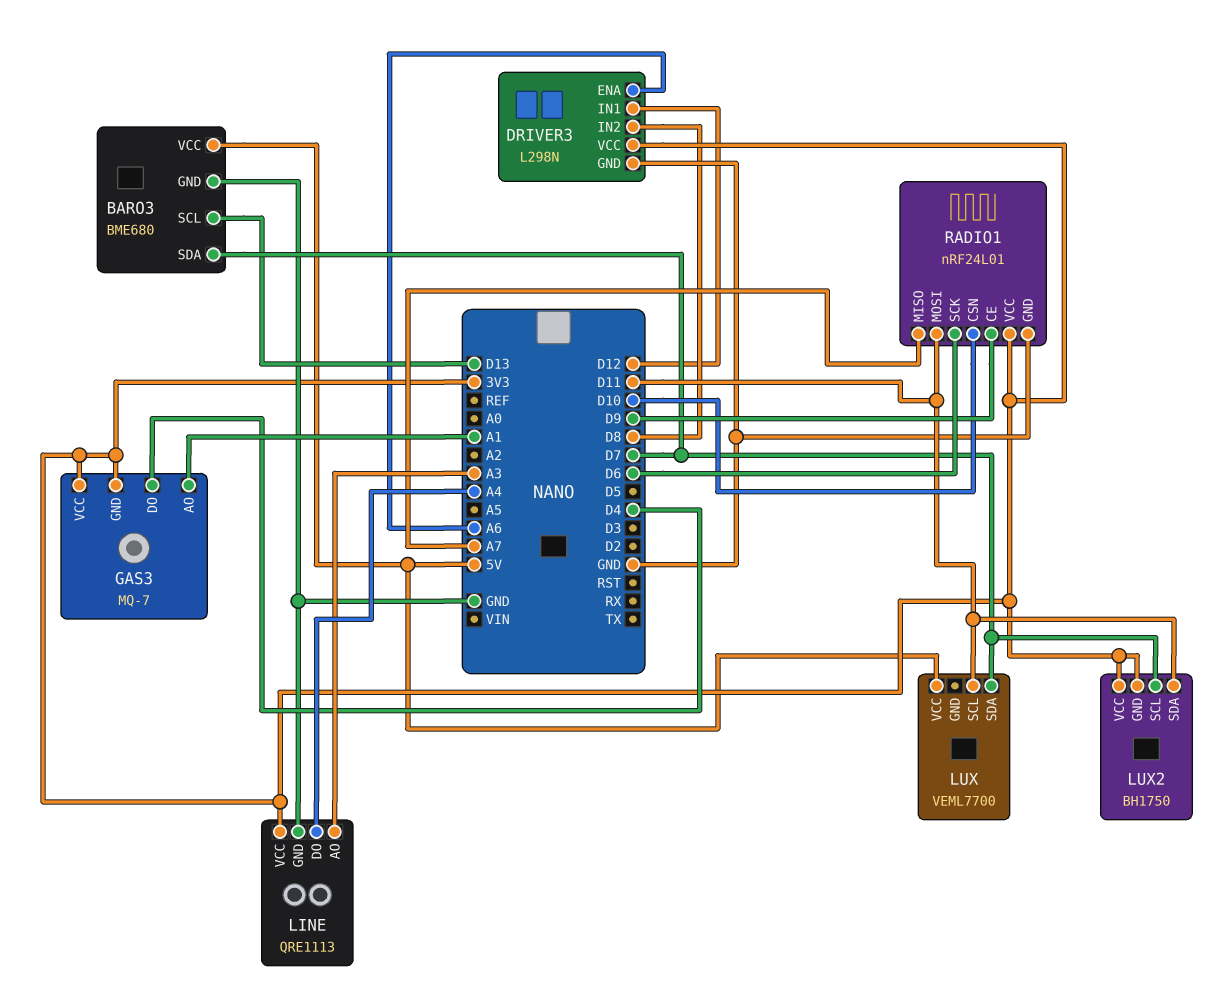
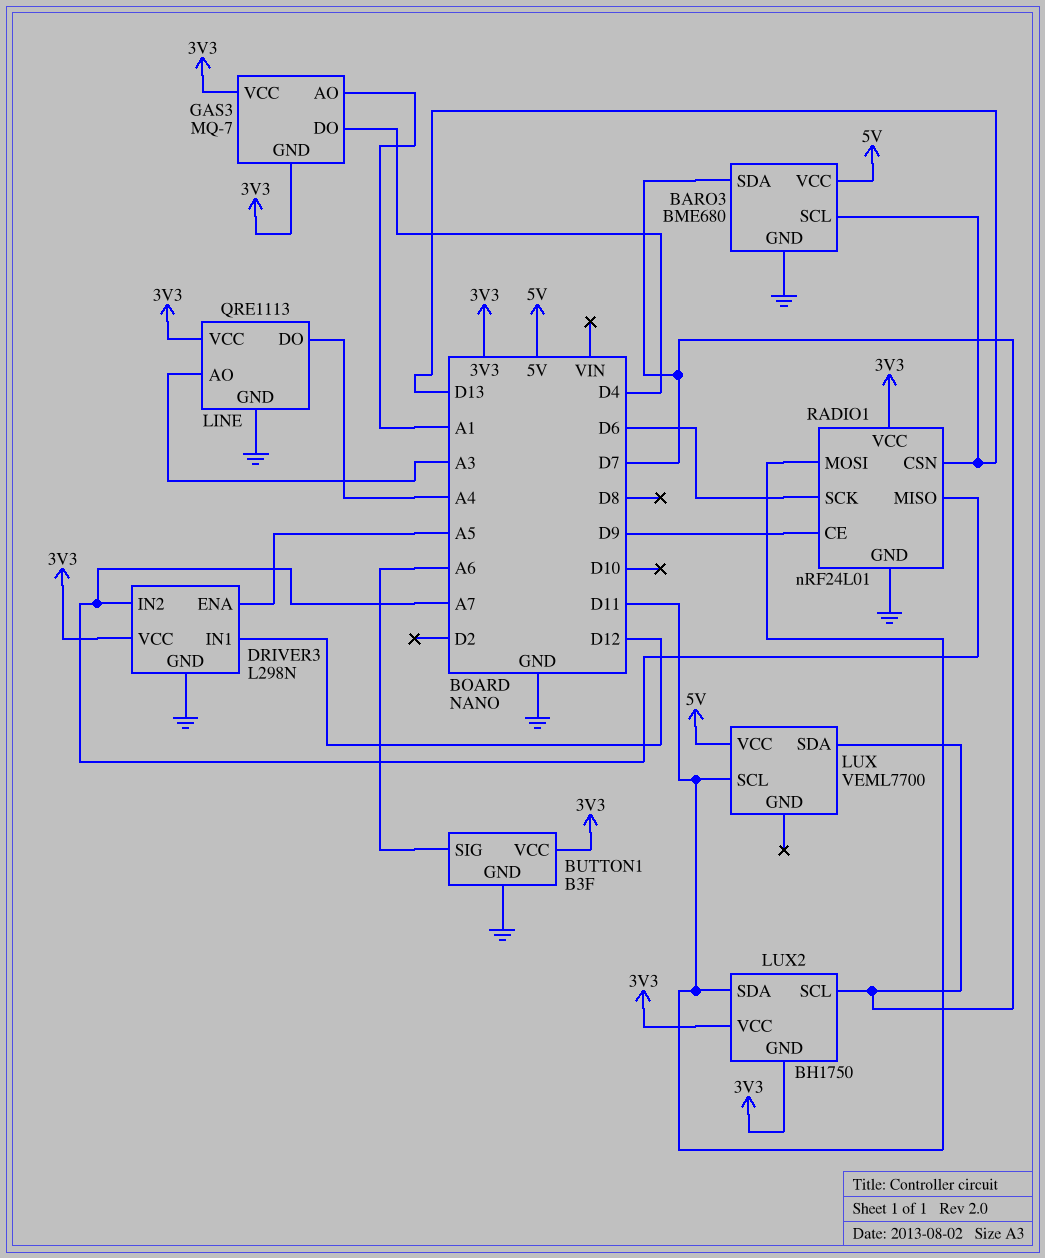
BUTTON1: none -> B3F
BUTTON1 pin GND: none -> GND
BUTTON1 pin SIG: none -> A6
BUTTON1 pin VCC: none -> 3V3
DRIVER3 pin ENA: A6 -> A5
DRIVER3 pin IN2: D8 -> A7
RADIO1 pin CSN: D10 -> D13

